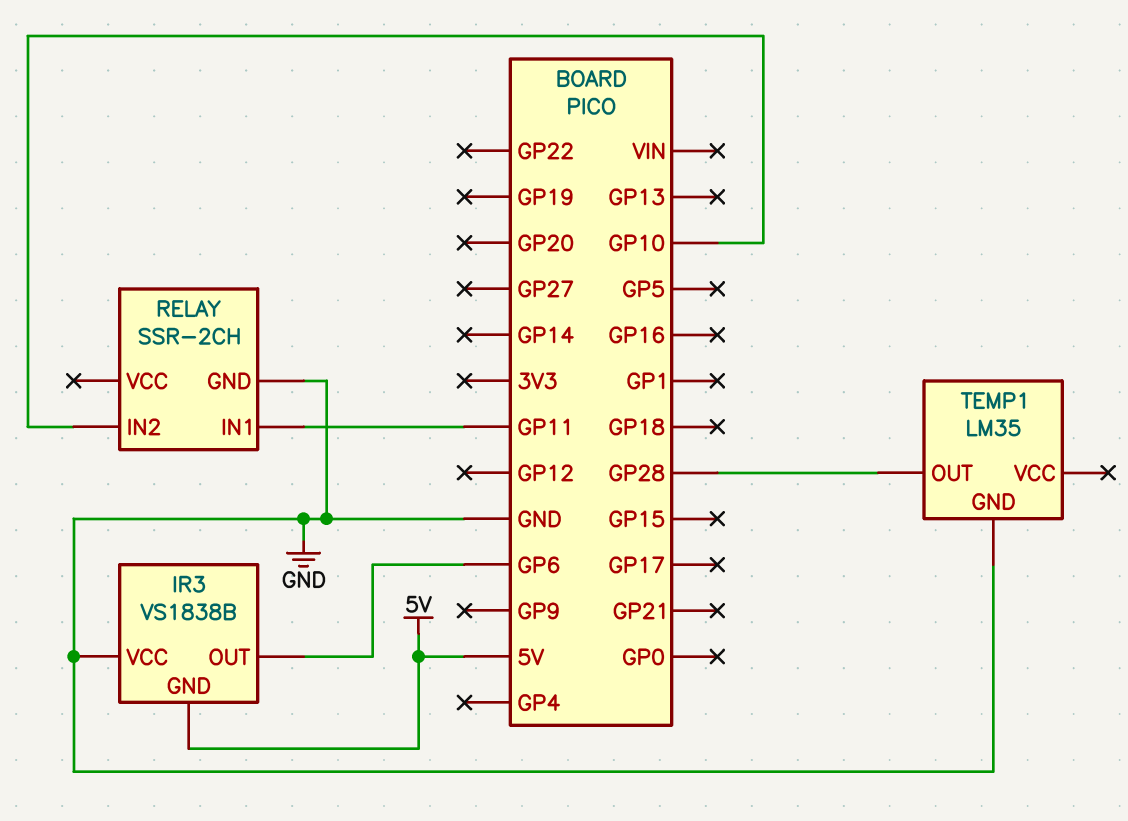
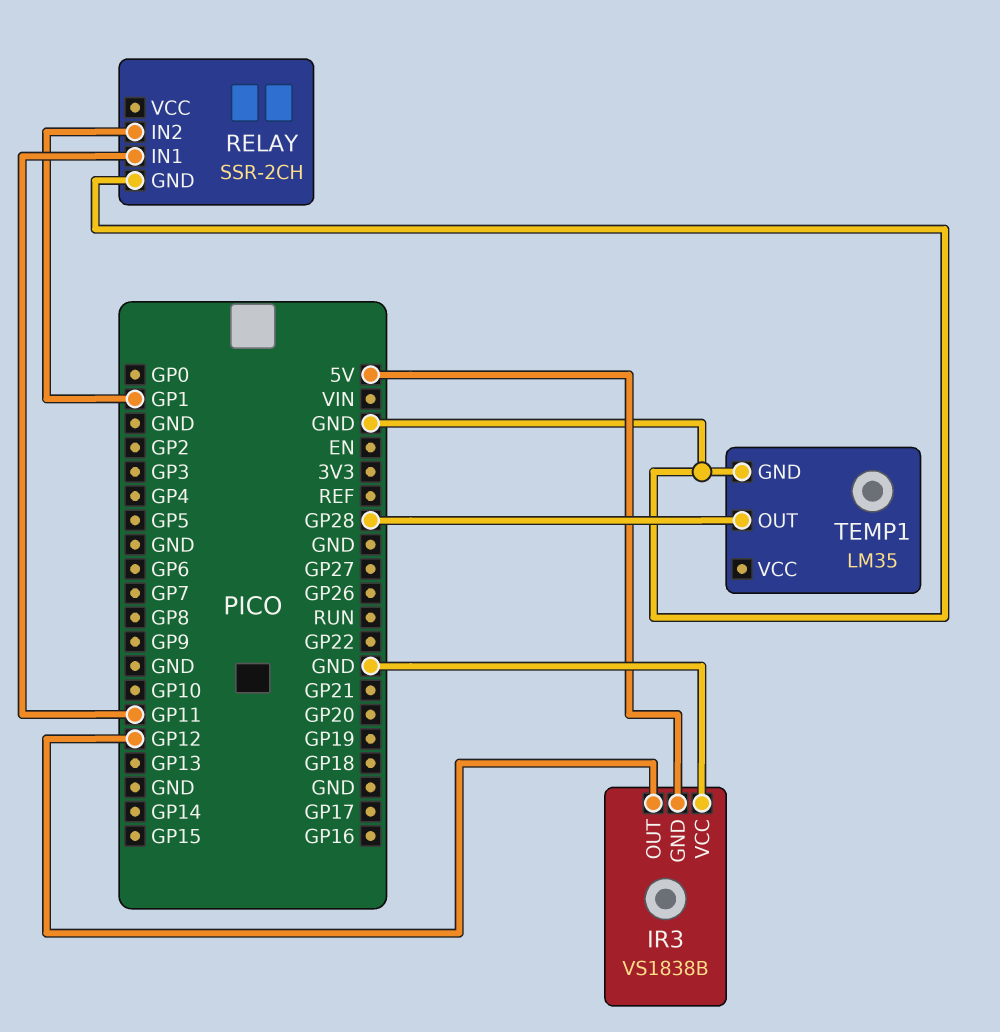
IR3 pin OUT: GP6 -> GP12
RELAY pin IN2: GP10 -> GP1

